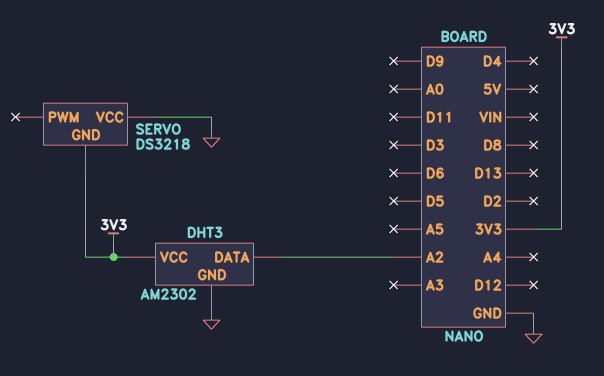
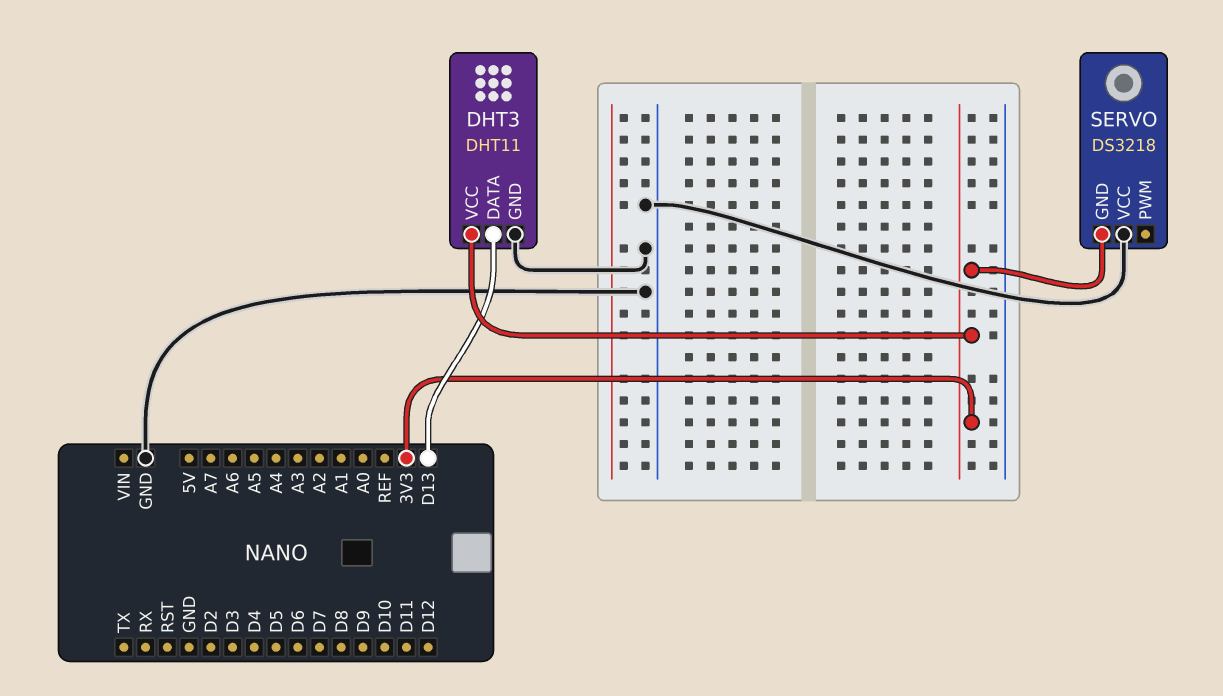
DHT3: AM2302 -> DHT11
DHT3 pin DATA: A2 -> D13

